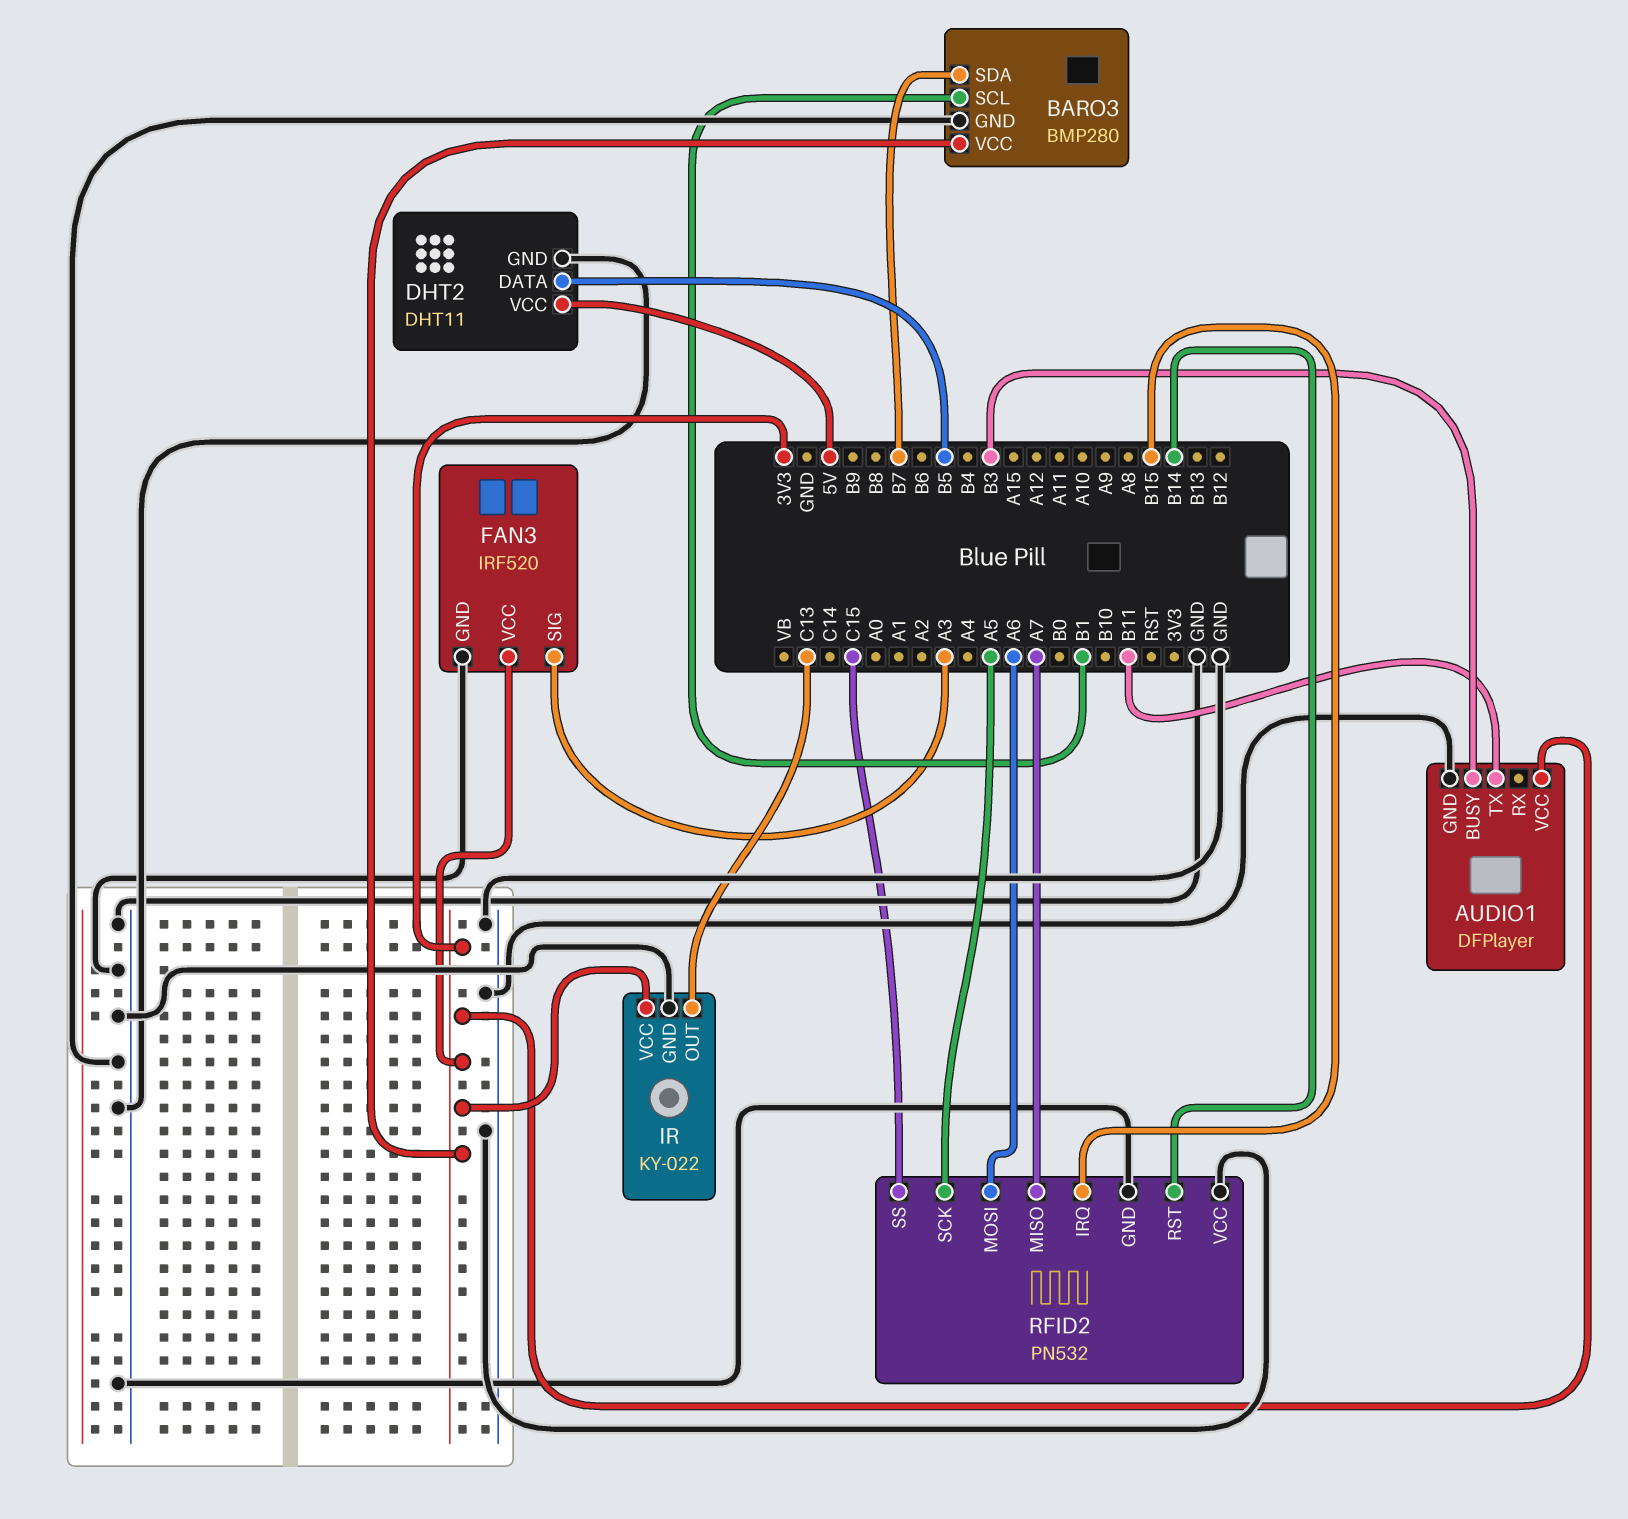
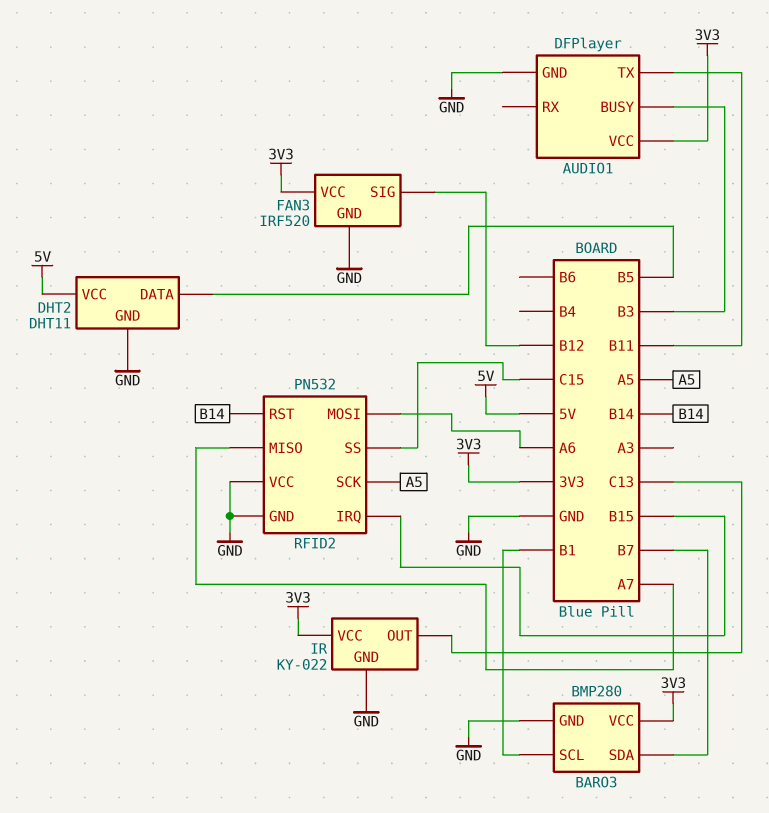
FAN3 pin SIG: A3 -> B12

